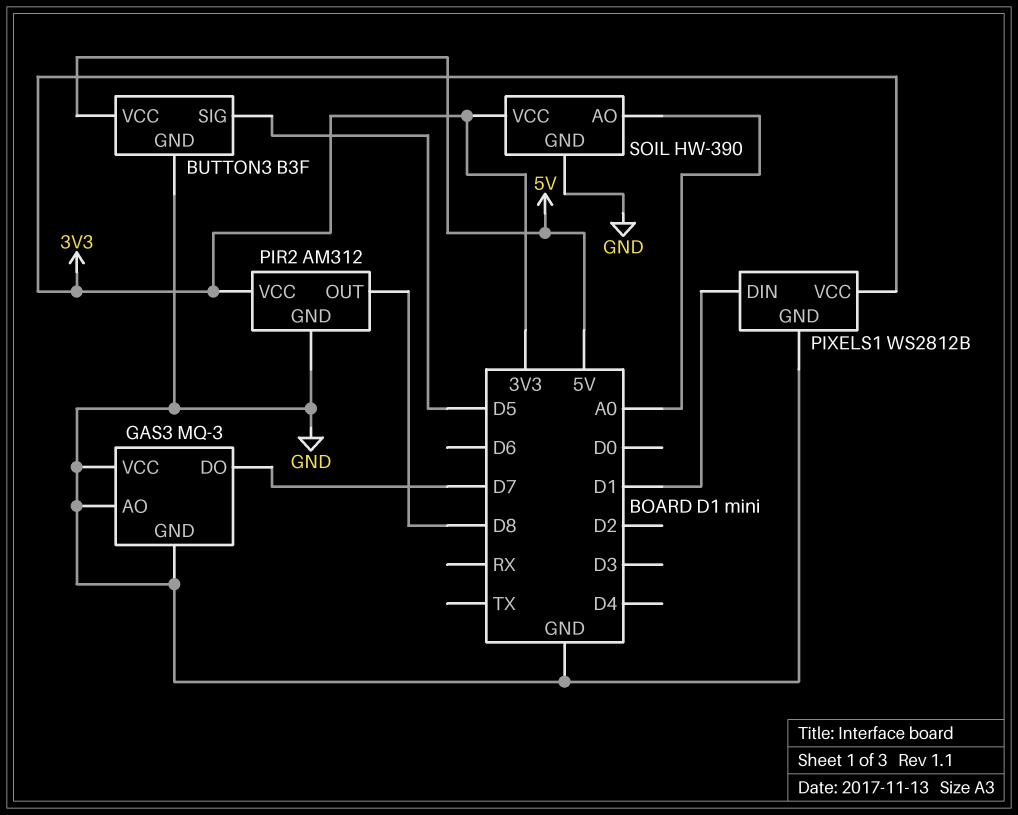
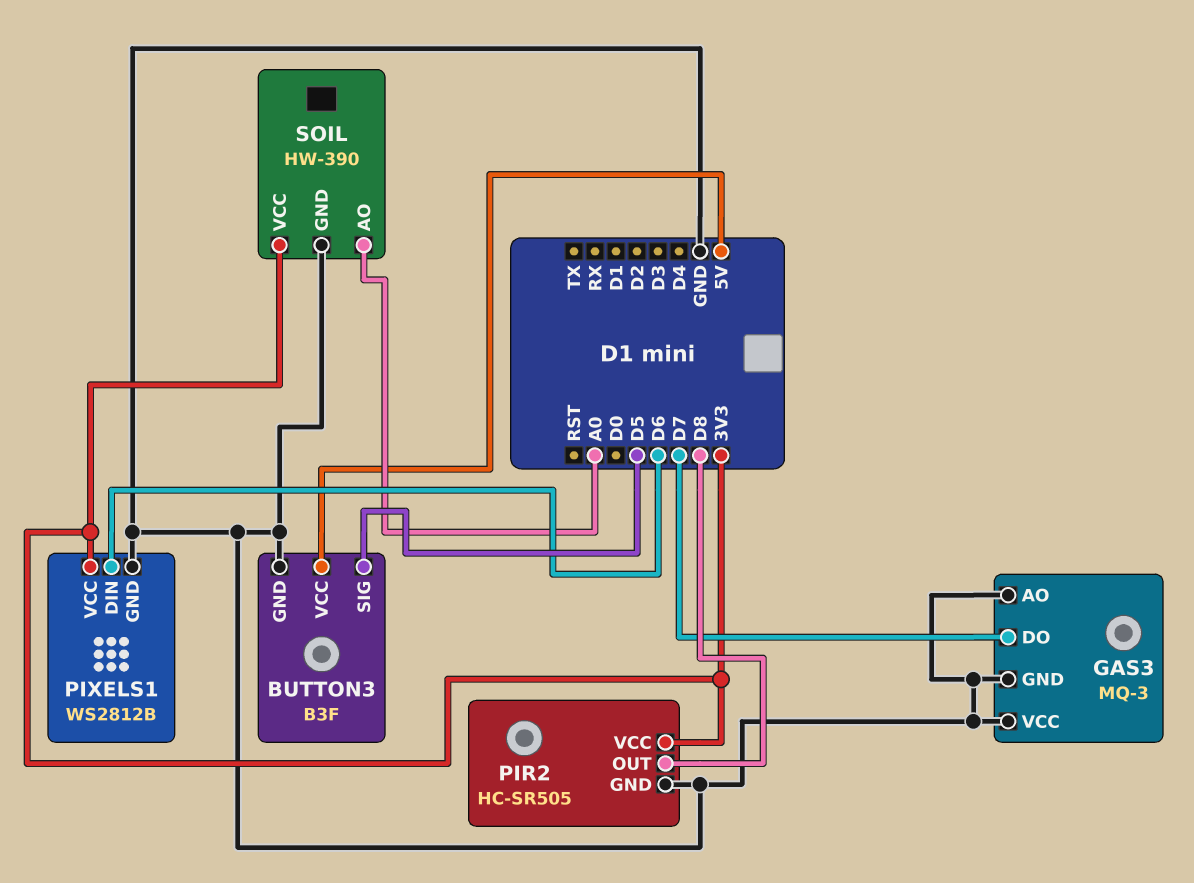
PIR2: AM312 -> HC-SR505
PIXELS1 pin DIN: D1 -> D6

